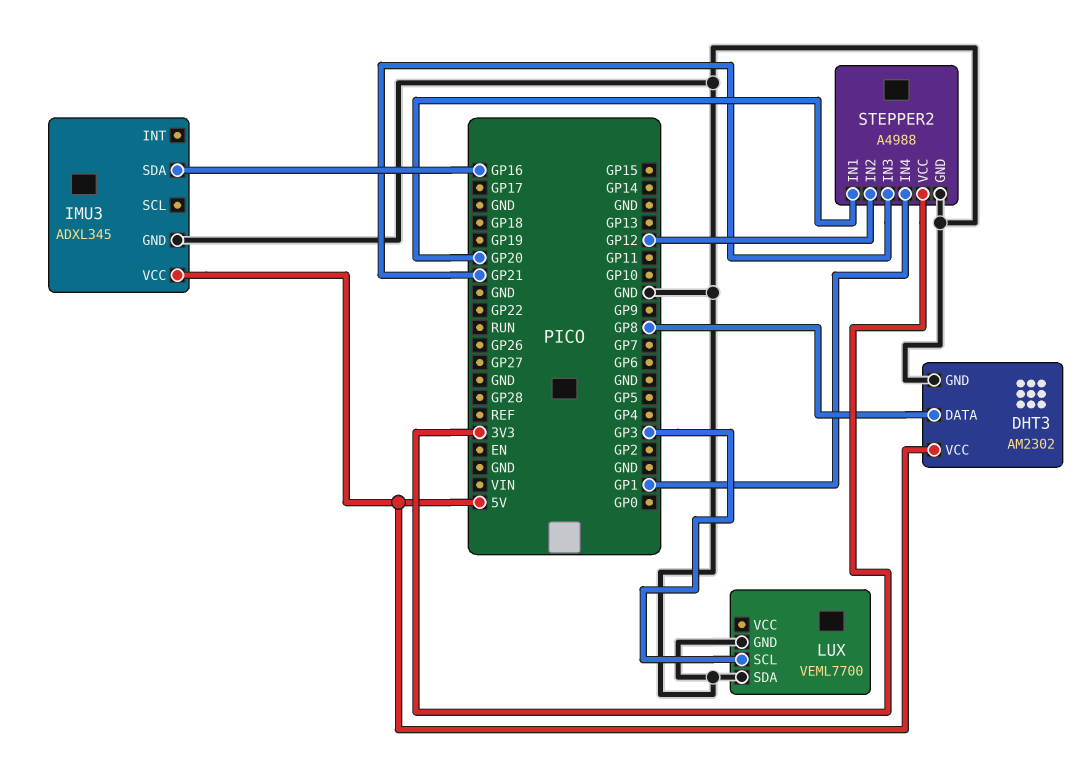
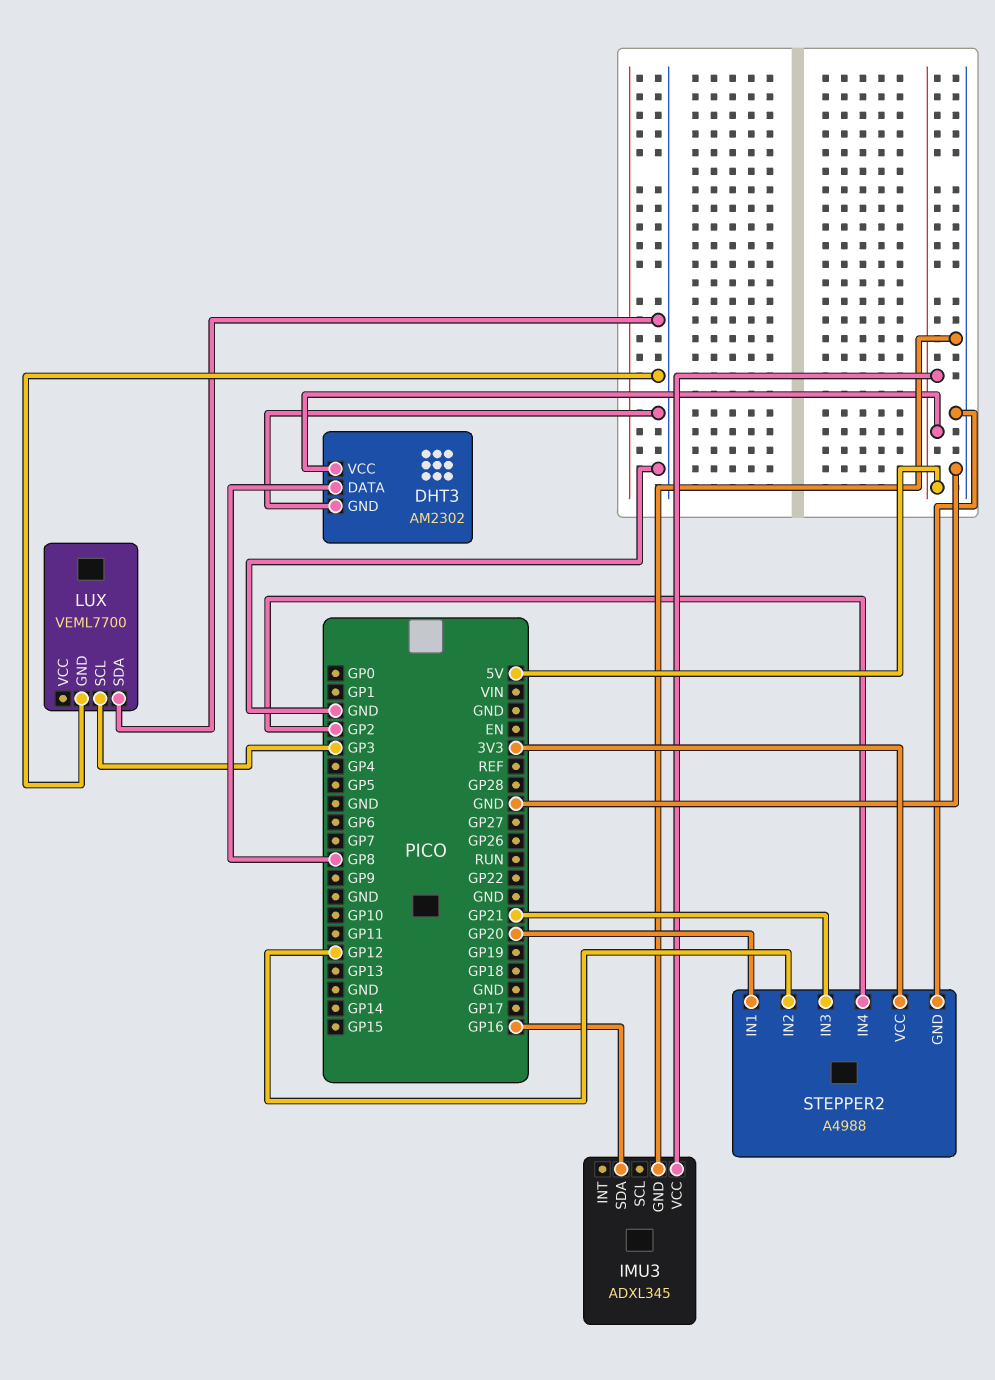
STEPPER2 pin IN4: GP1 -> GP2

